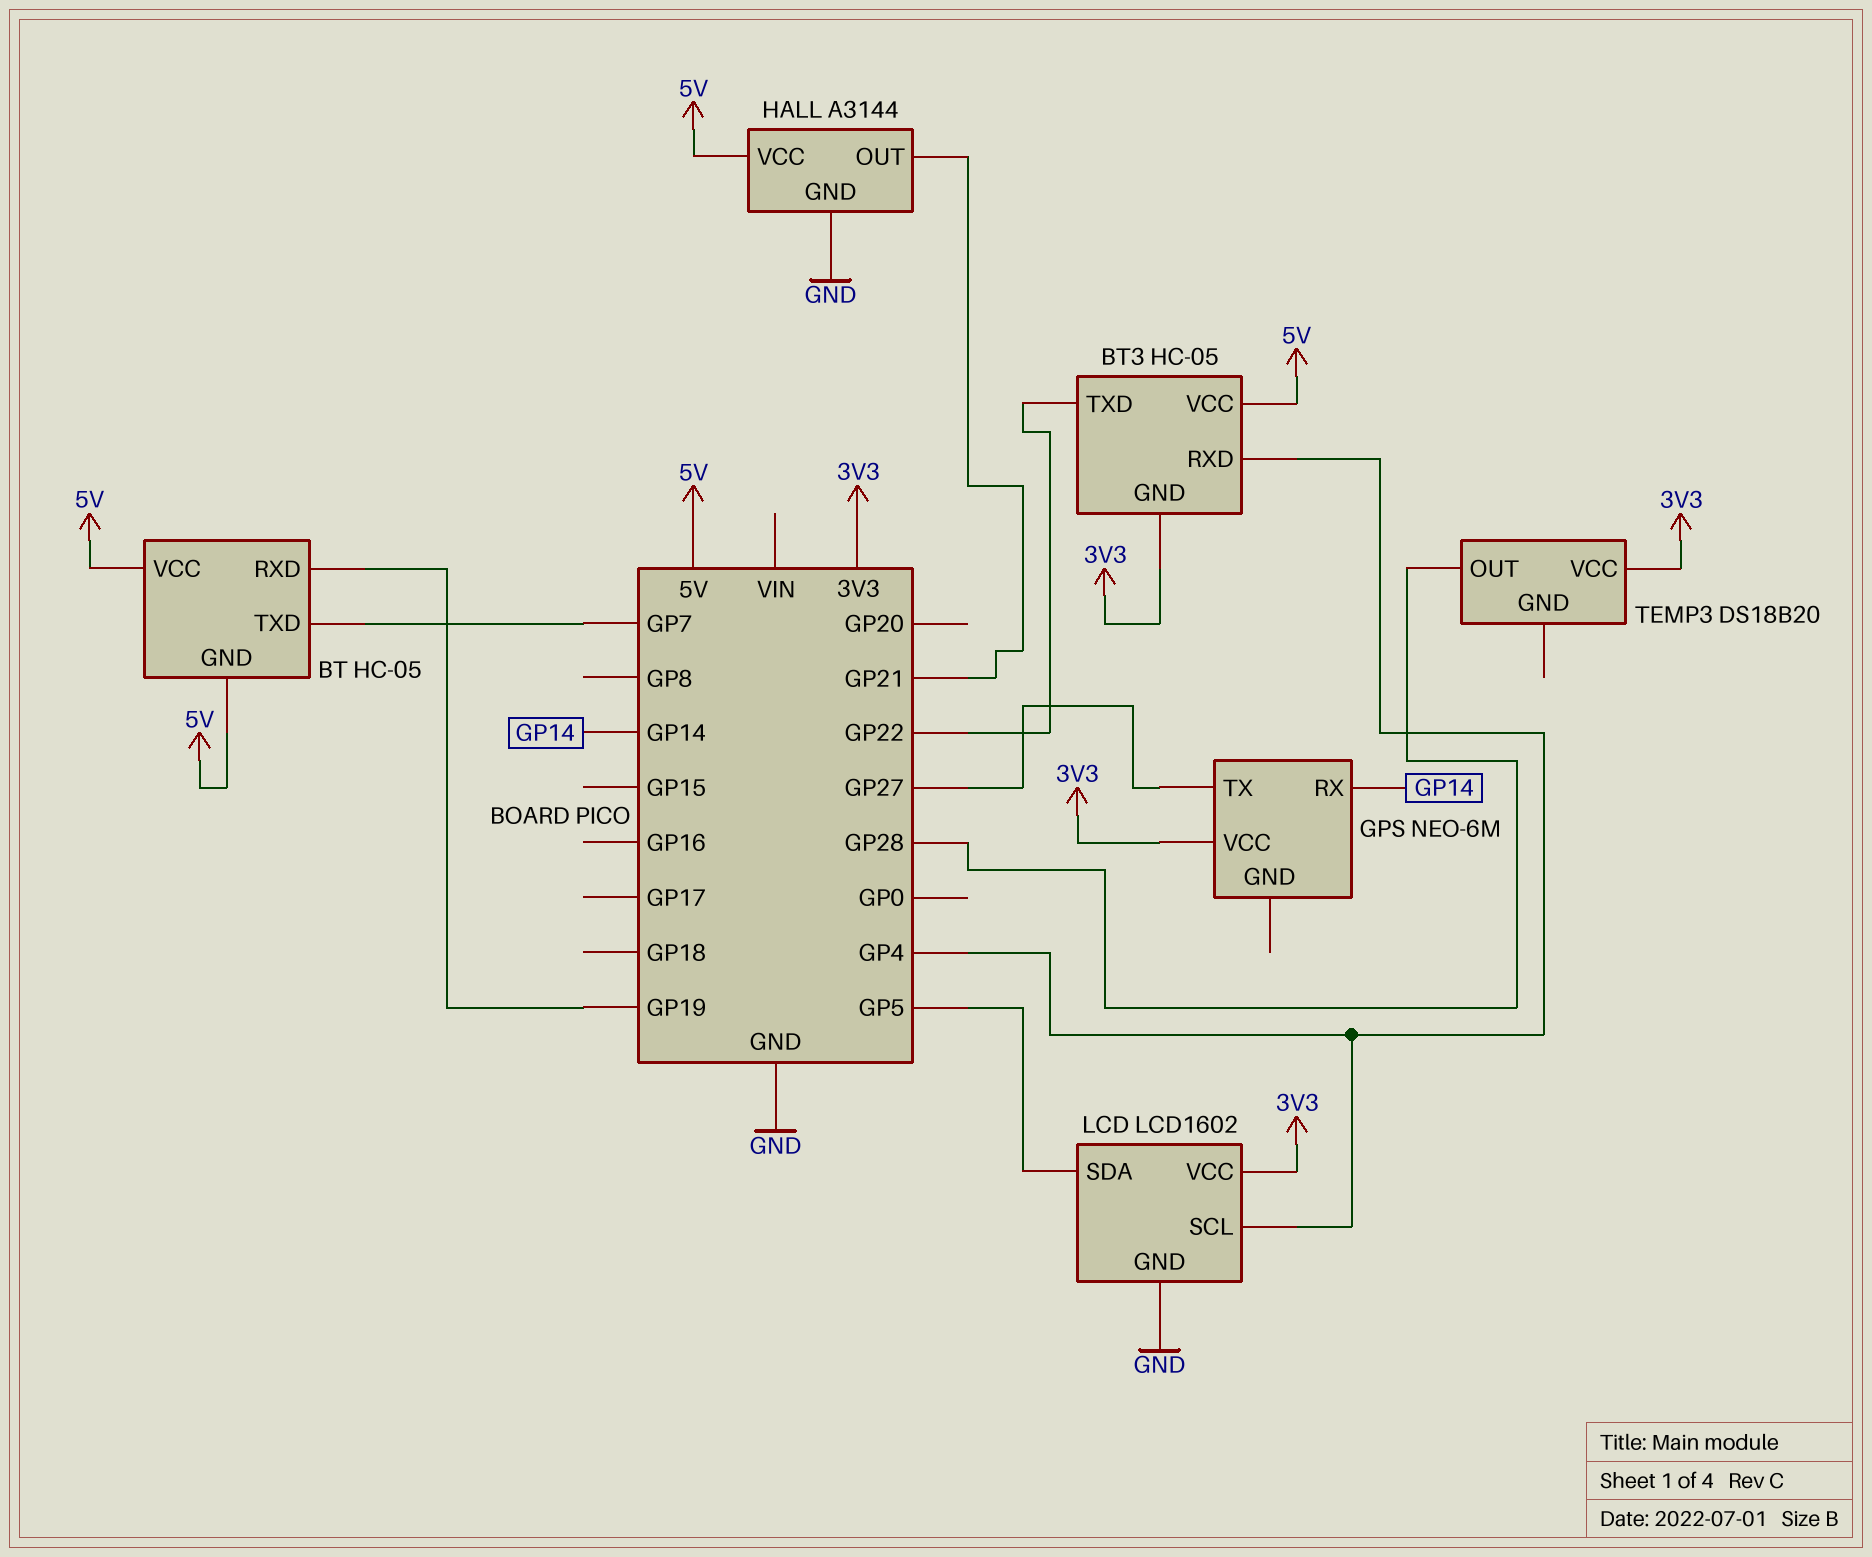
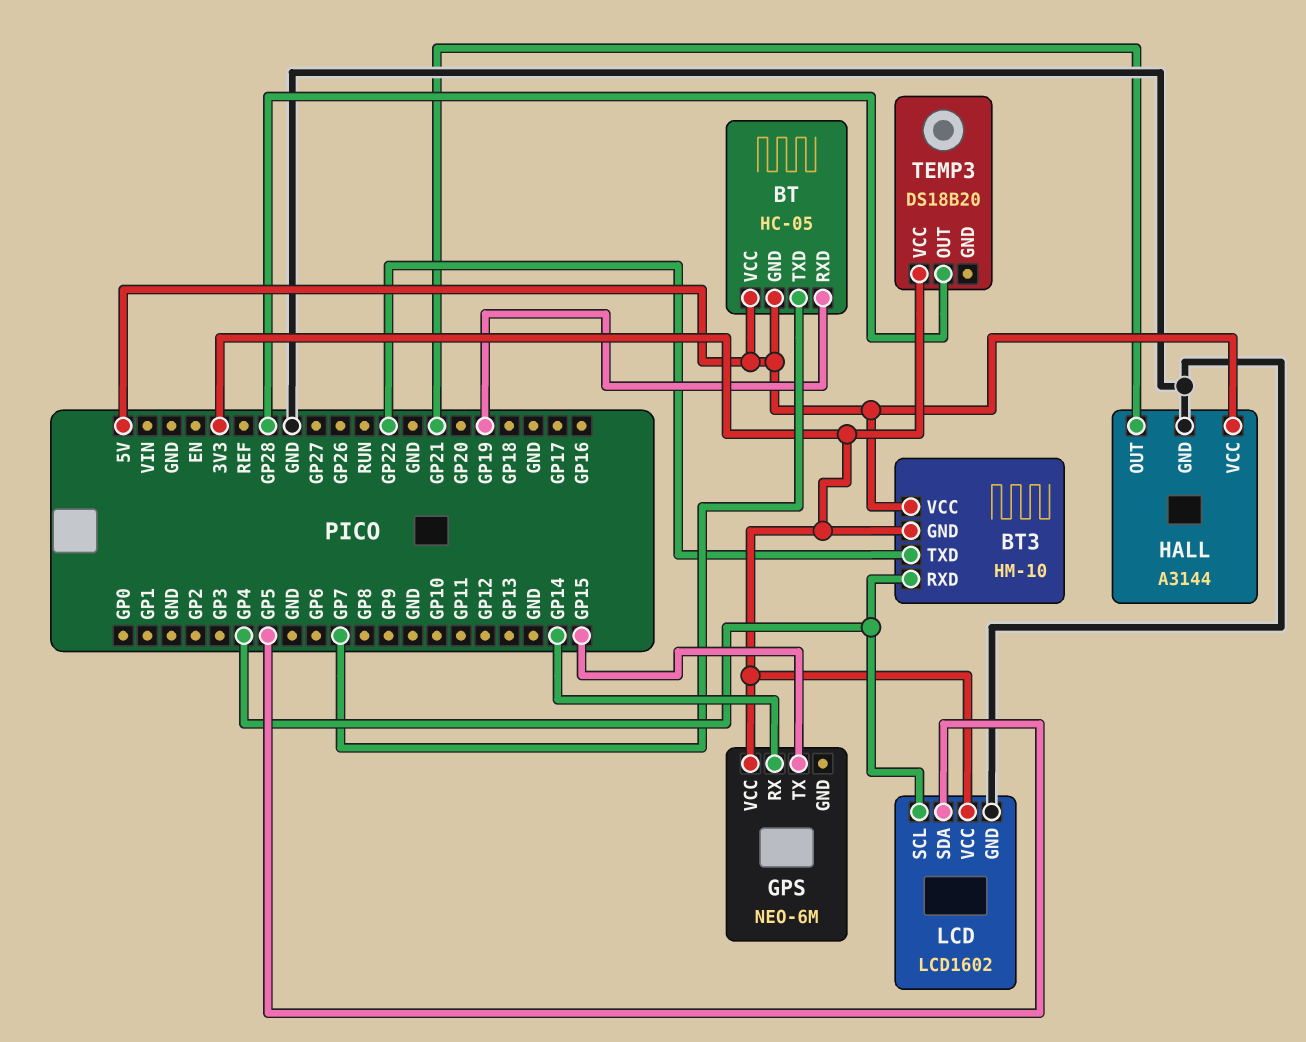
BT3: HC-05 -> HM-10
GPS pin TX: GP27 -> GP15

